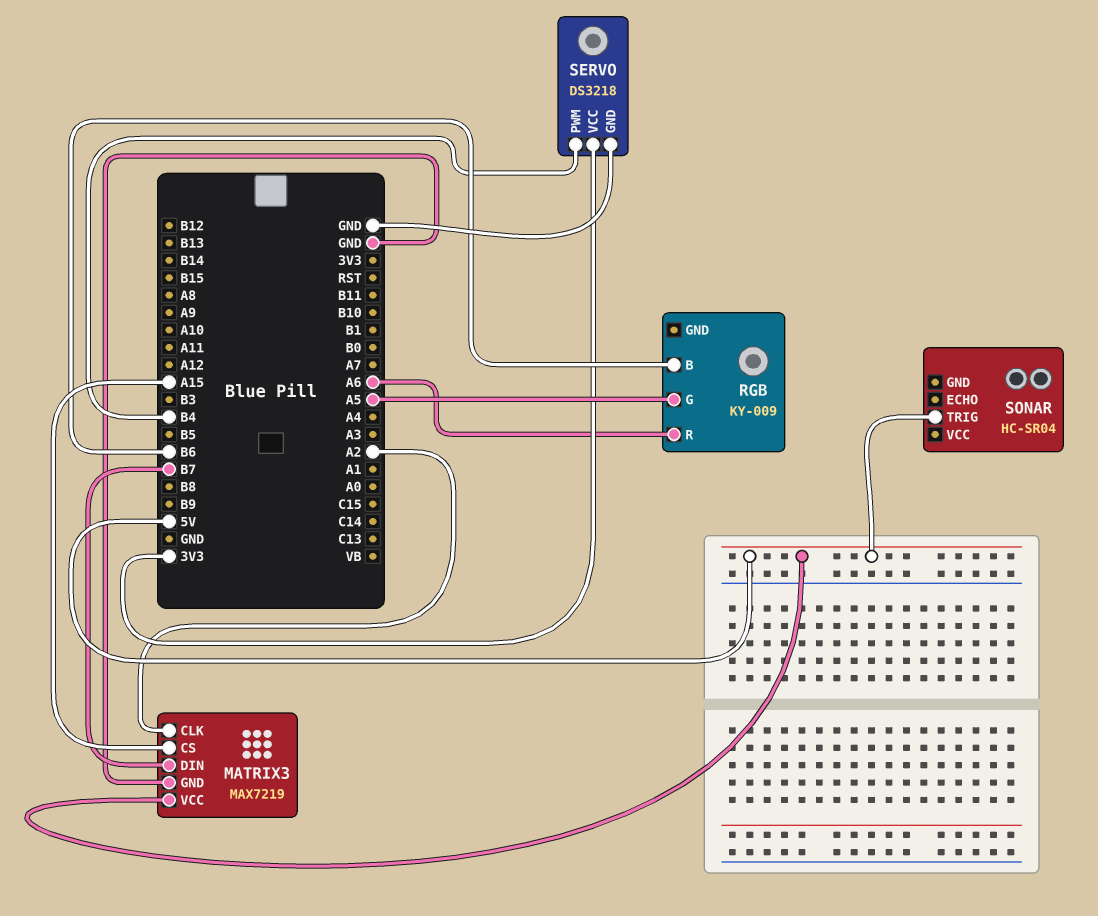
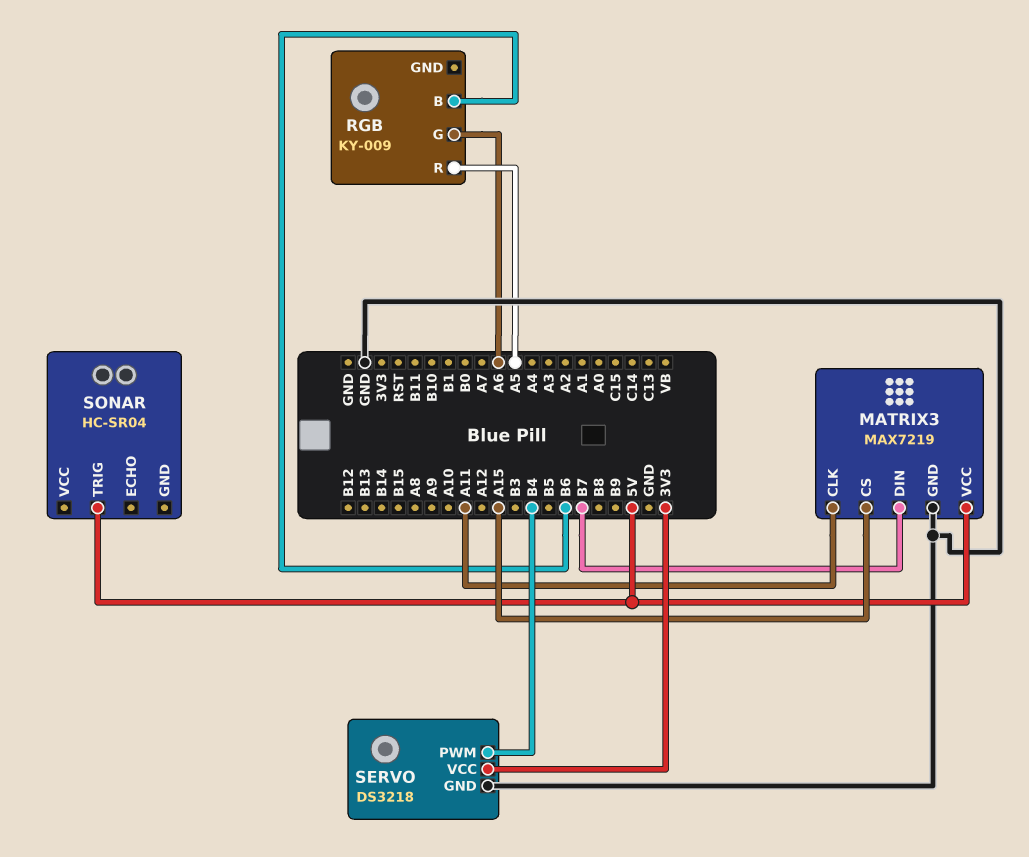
MATRIX3 pin CLK: A2 -> A11
RGB pin G: A5 -> A6
RGB pin R: A6 -> A5

